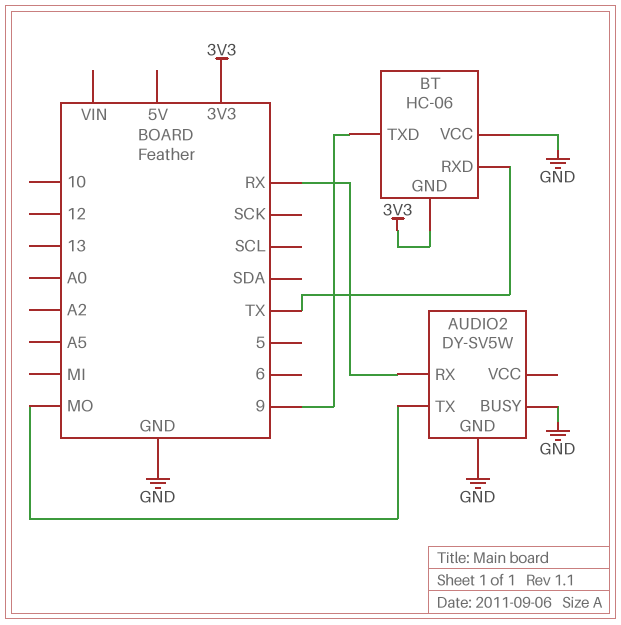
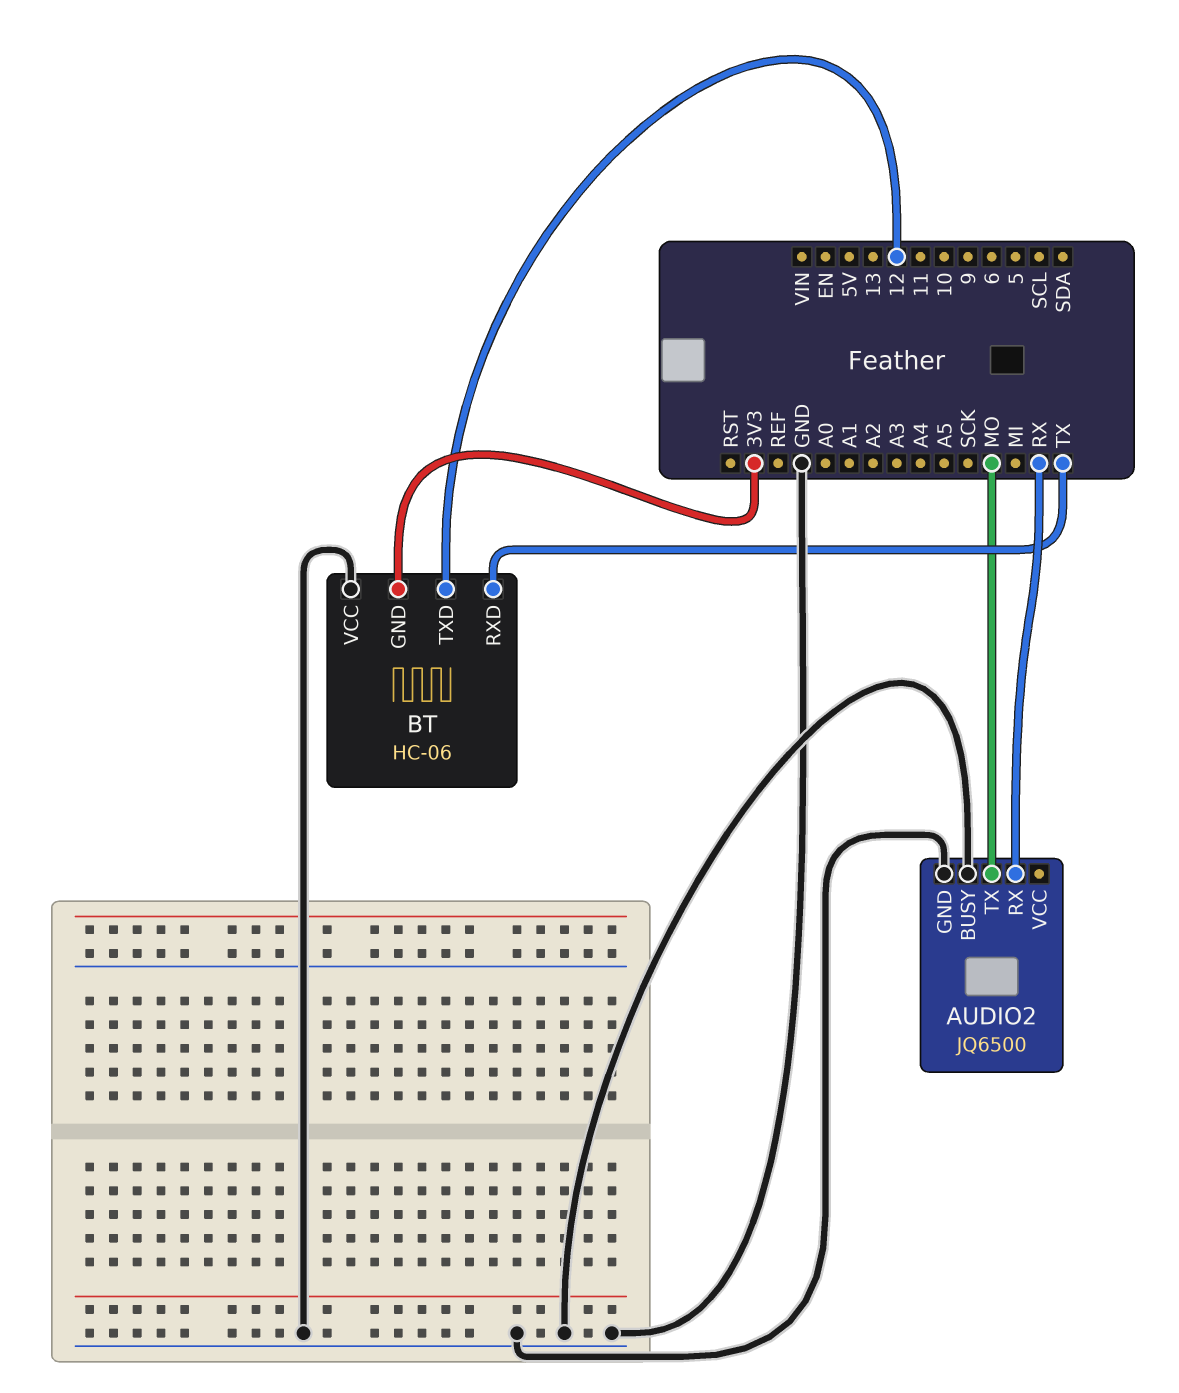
AUDIO2: DY-SV5W -> JQ6500
BT pin TXD: 9 -> 12

